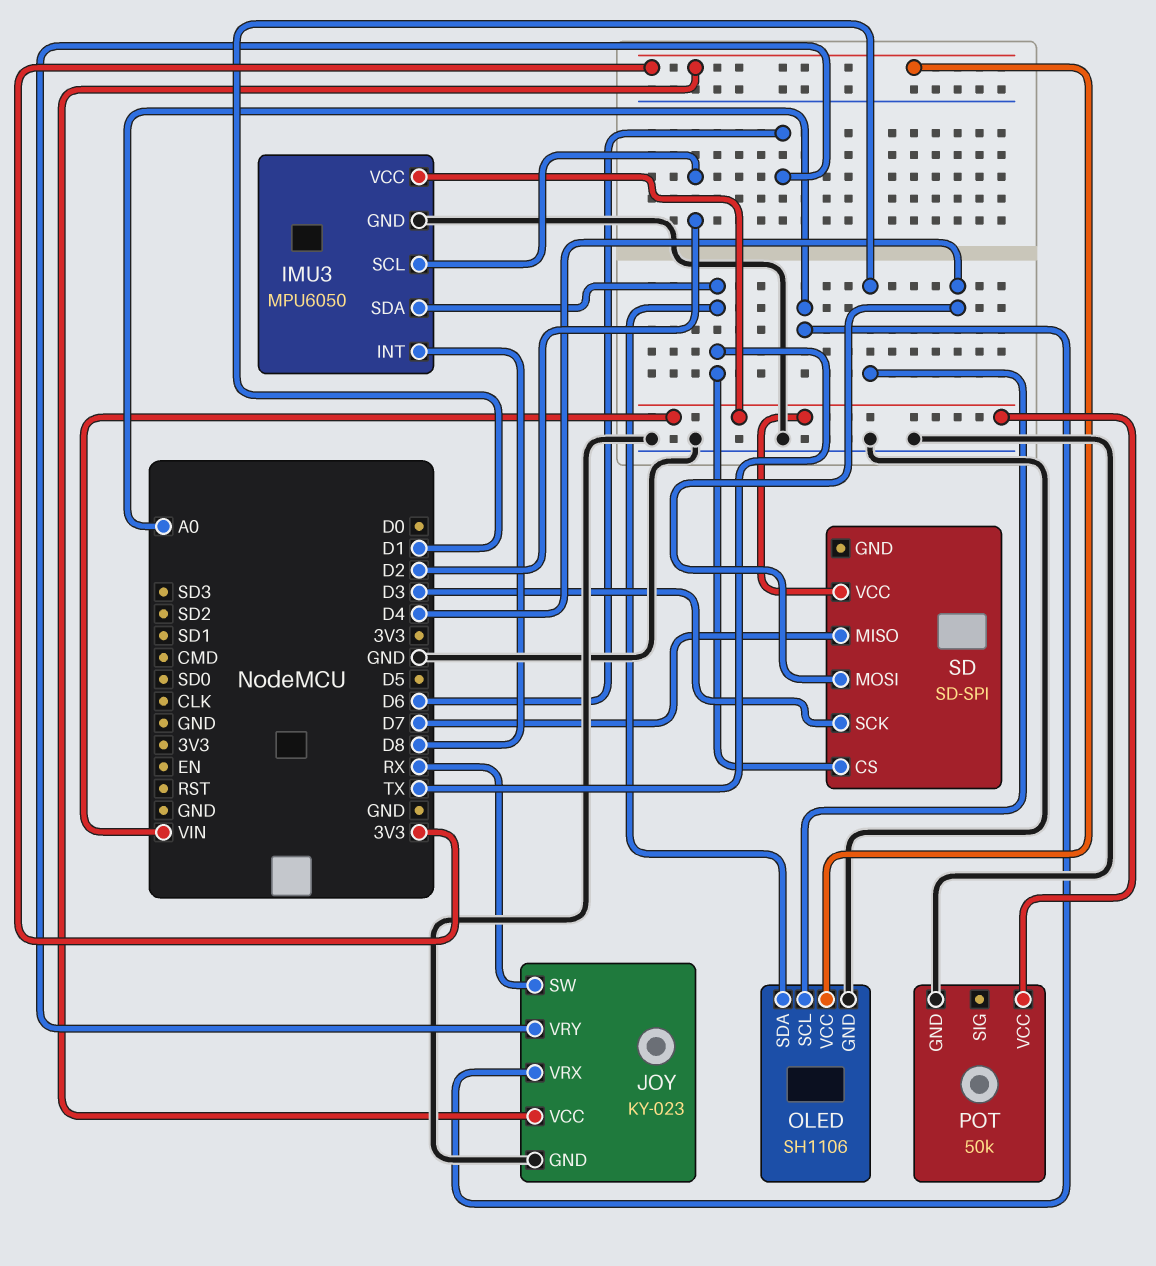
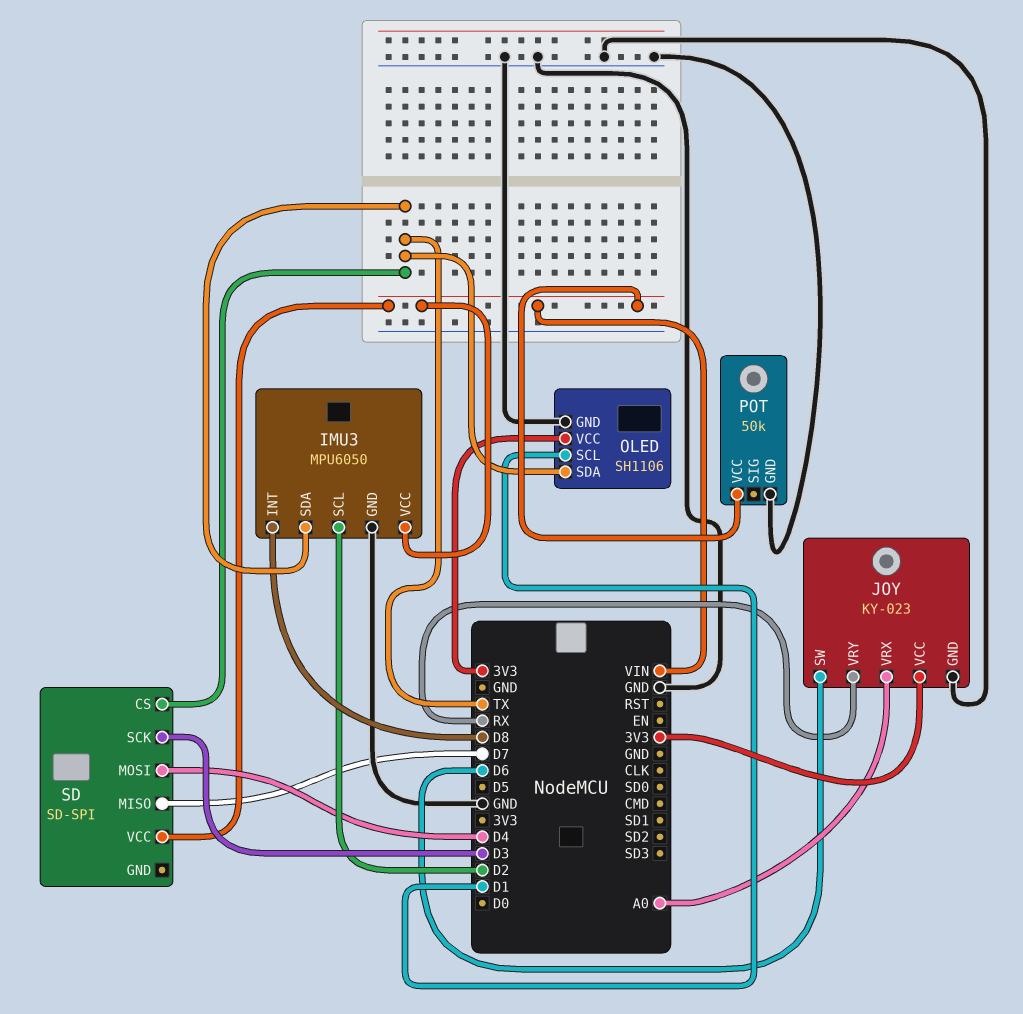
JOY pin SW: RX -> D6
JOY pin VRY: D6 -> RX

